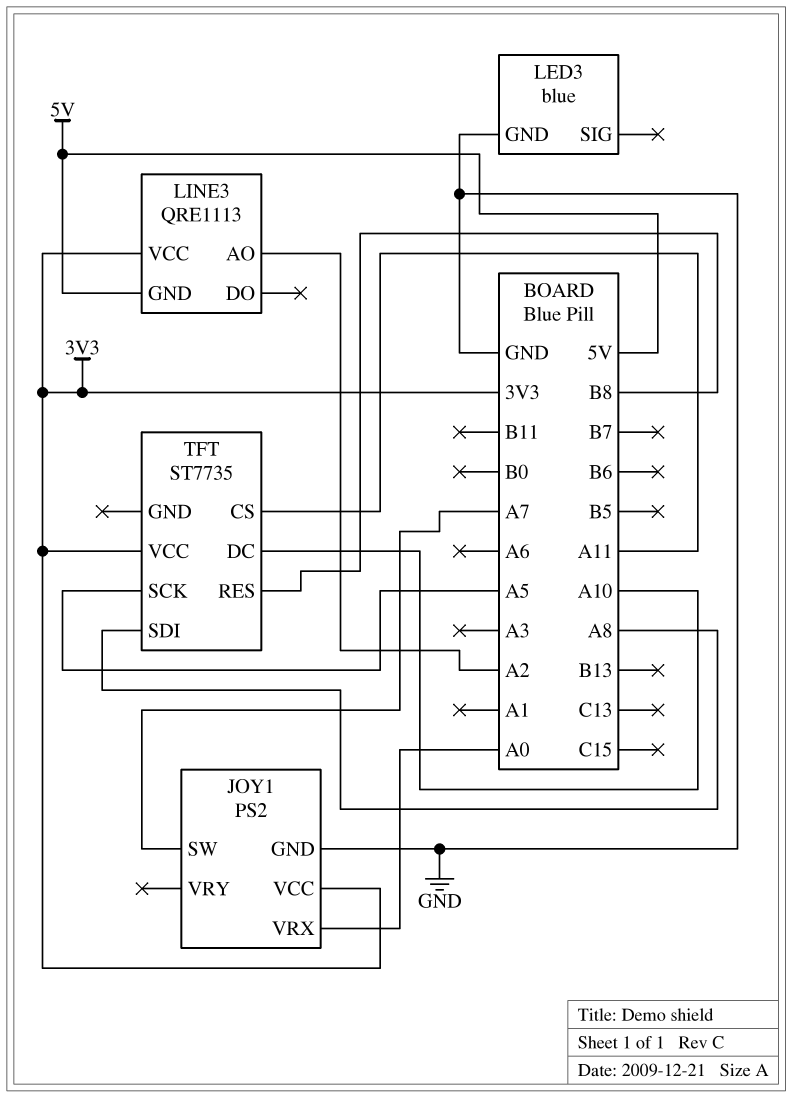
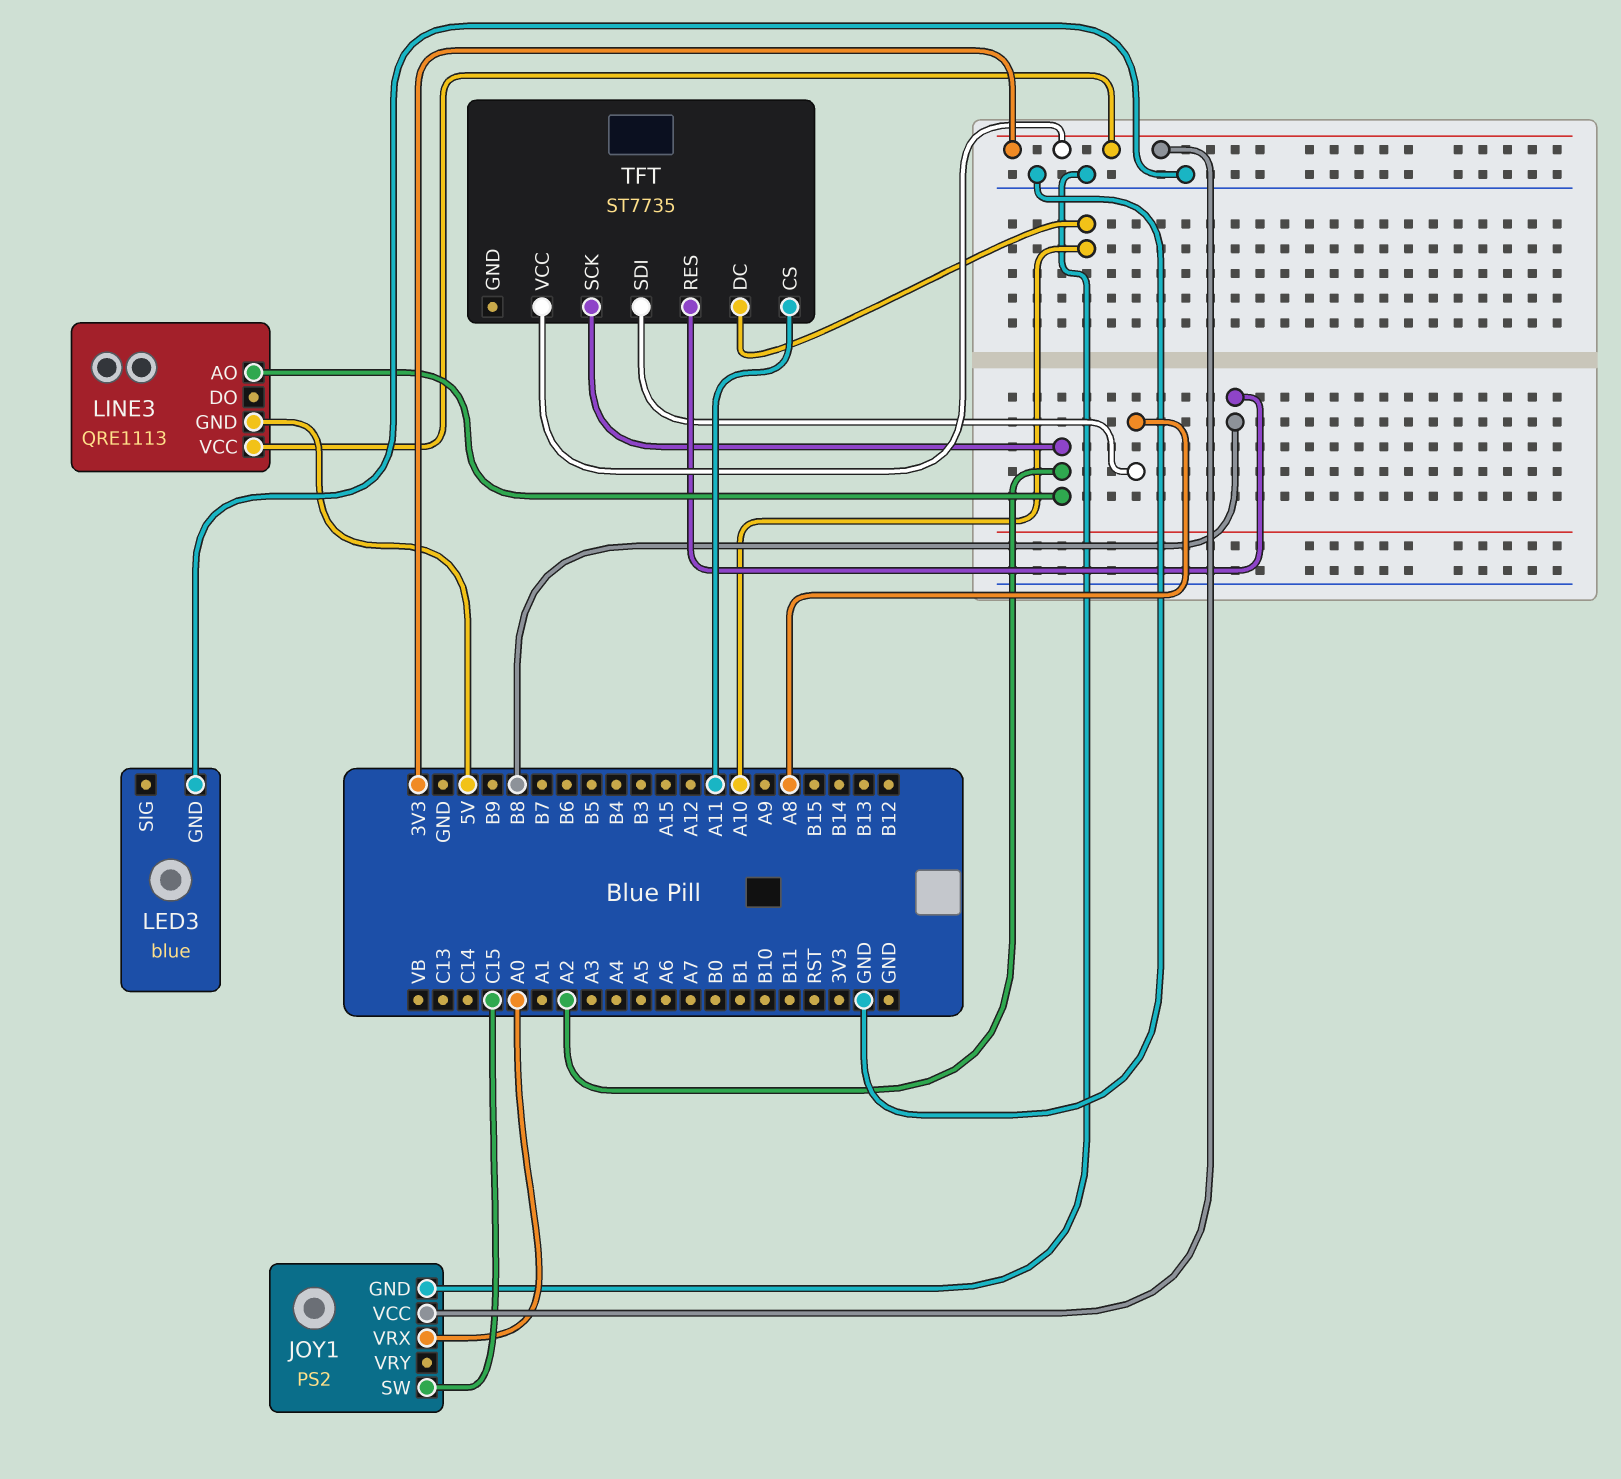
JOY1 pin SW: A7 -> C15
TFT pin SCK: A5 -> A2

